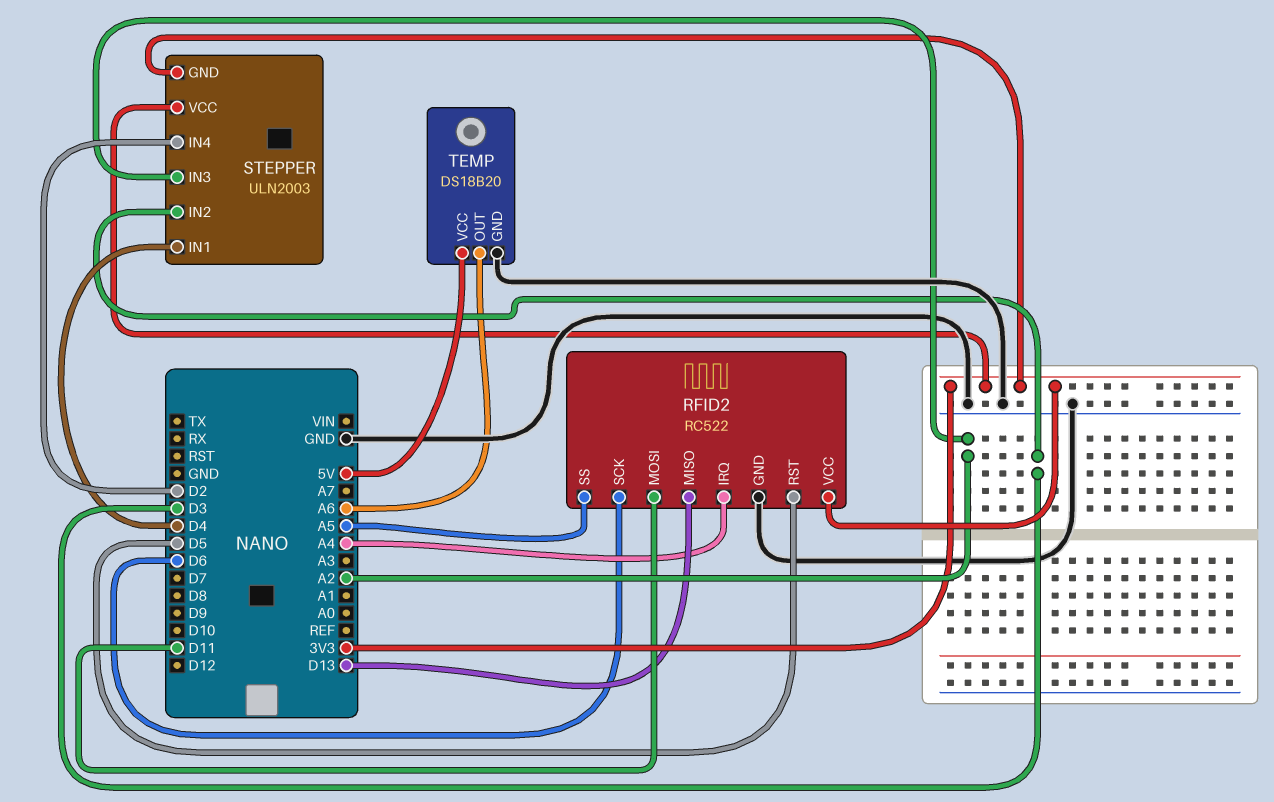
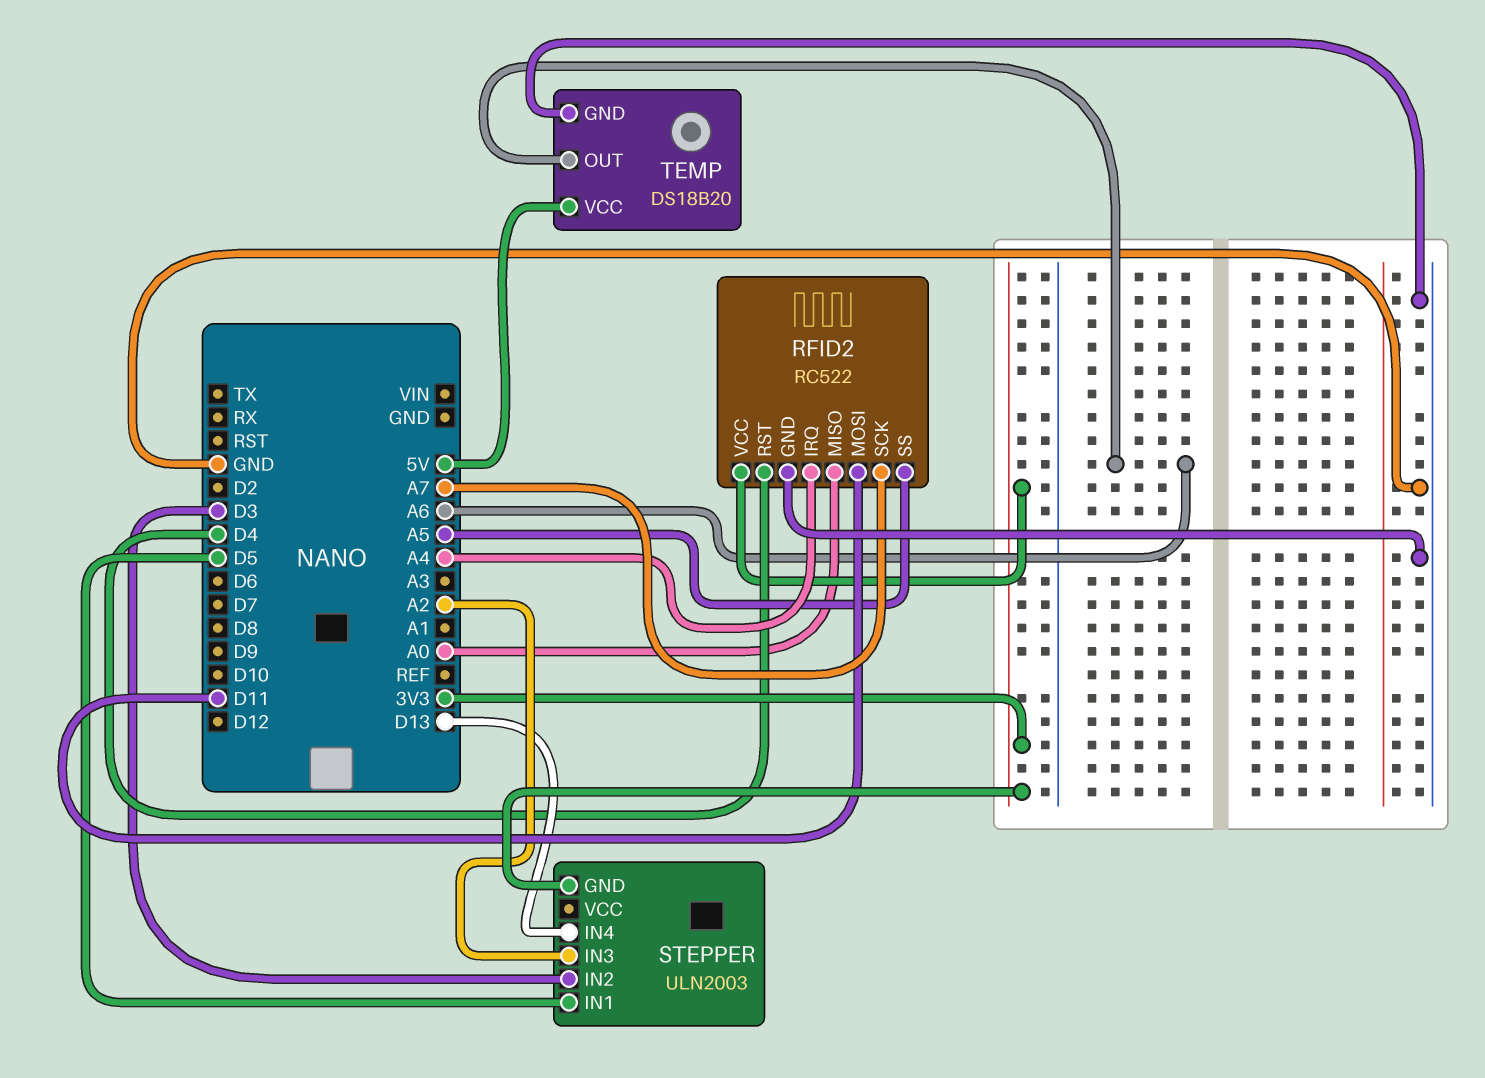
RFID2 pin MISO: D13 -> A0
RFID2 pin RST: D5 -> D4
RFID2 pin SCK: D6 -> A7
STEPPER pin IN1: D4 -> D5
STEPPER pin IN4: D2 -> D13
STEPPER pin VCC: 3V3 -> none

